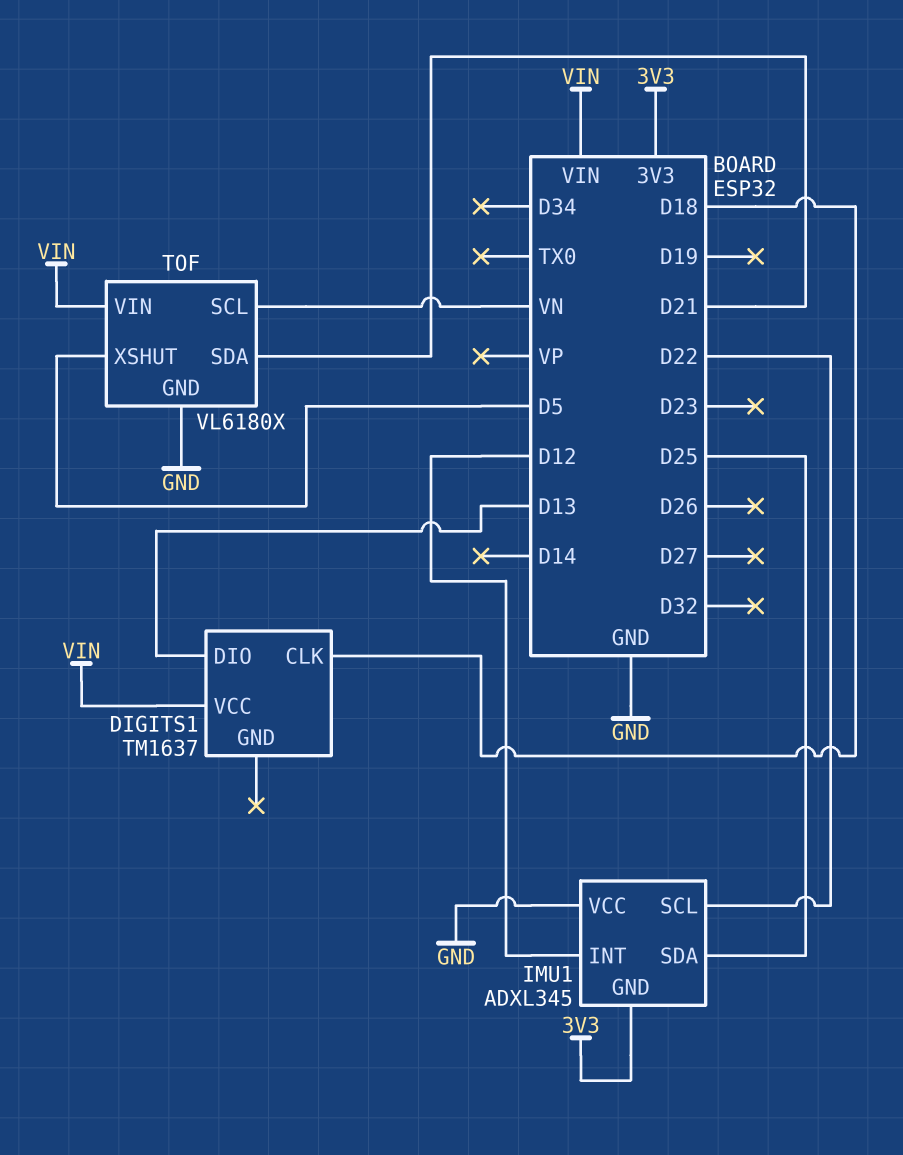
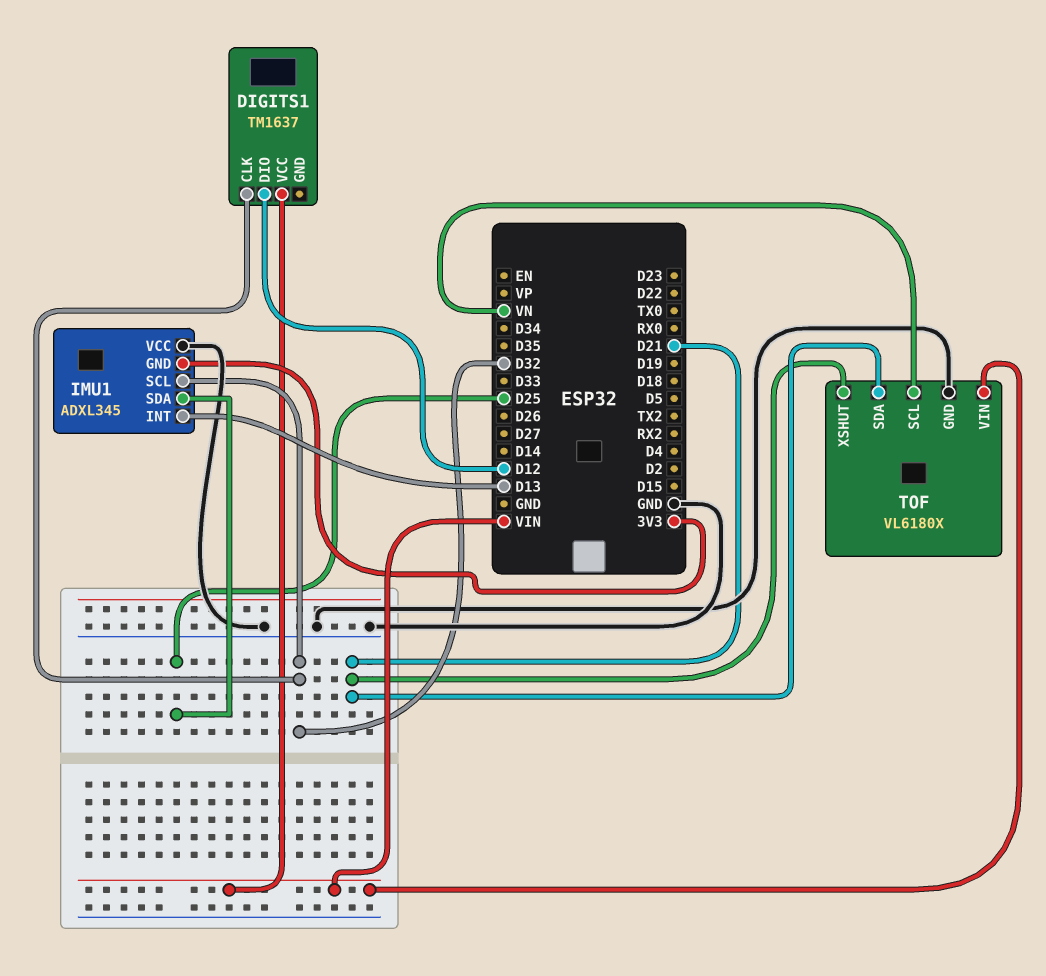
DIGITS1 pin CLK: D18 -> D32
DIGITS1 pin DIO: D13 -> D12
IMU1 pin INT: D12 -> D13
IMU1 pin SCL: D22 -> D32
TOF pin XSHUT: D5 -> D21

